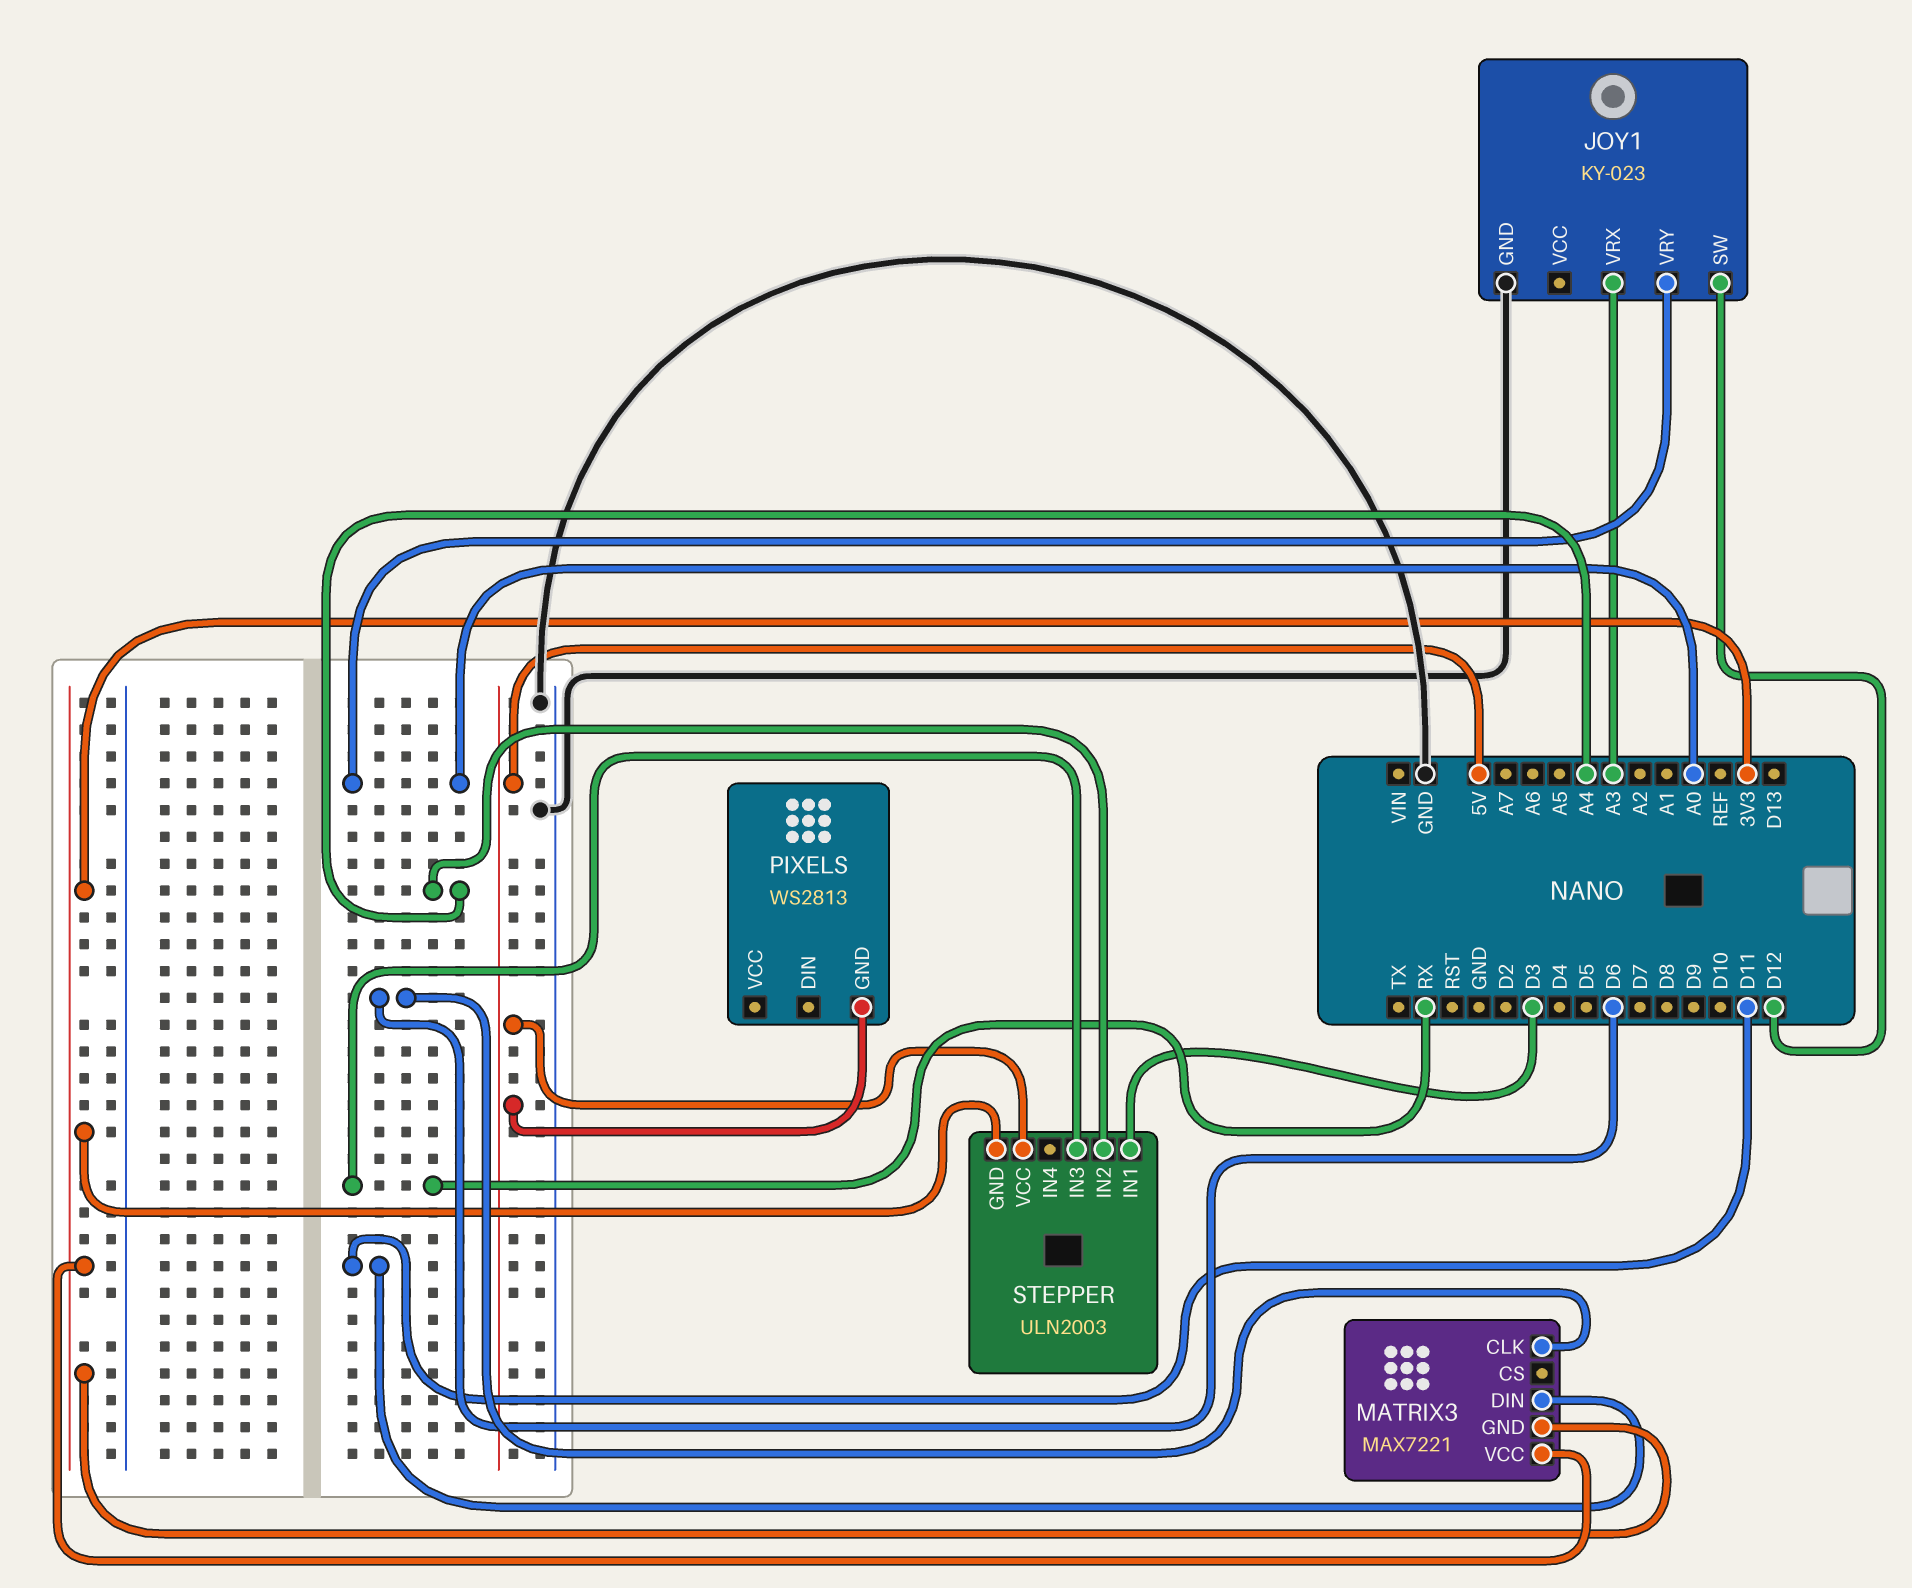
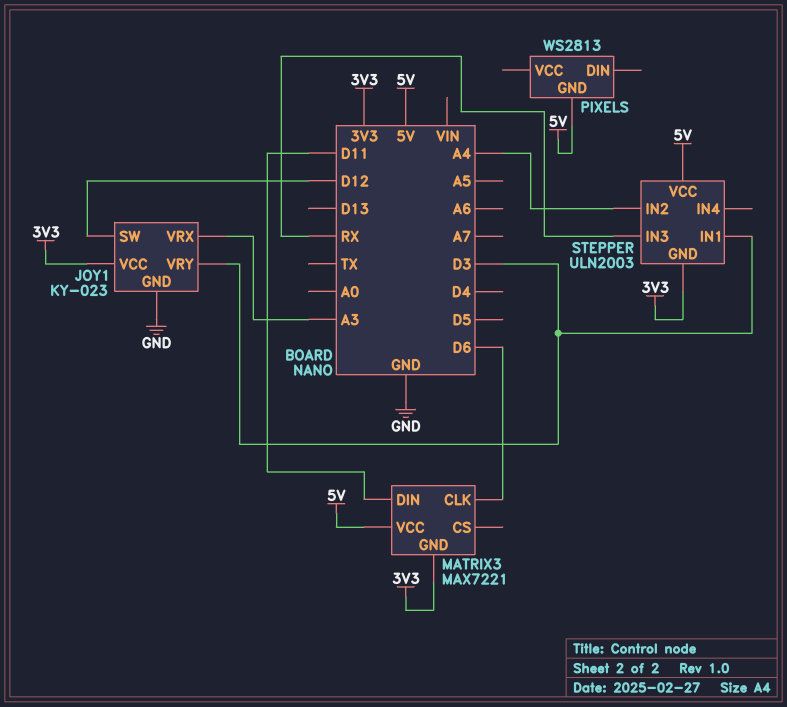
JOY1 pin VCC: none -> 3V3
JOY1 pin VRY: A0 -> D3
MATRIX3 pin VCC: 3V3 -> 5V

